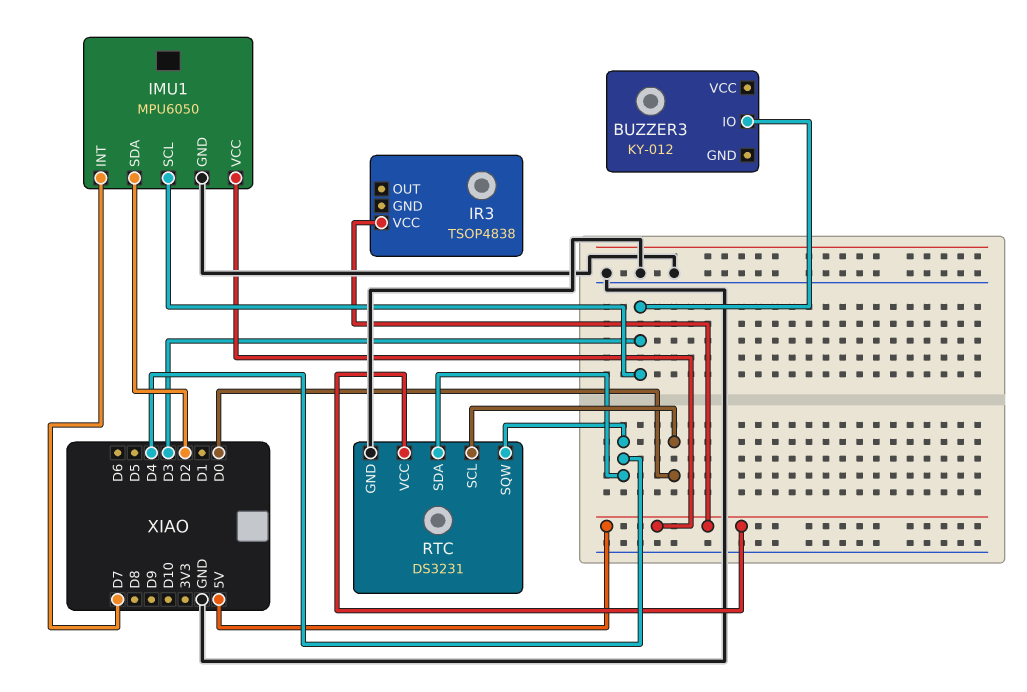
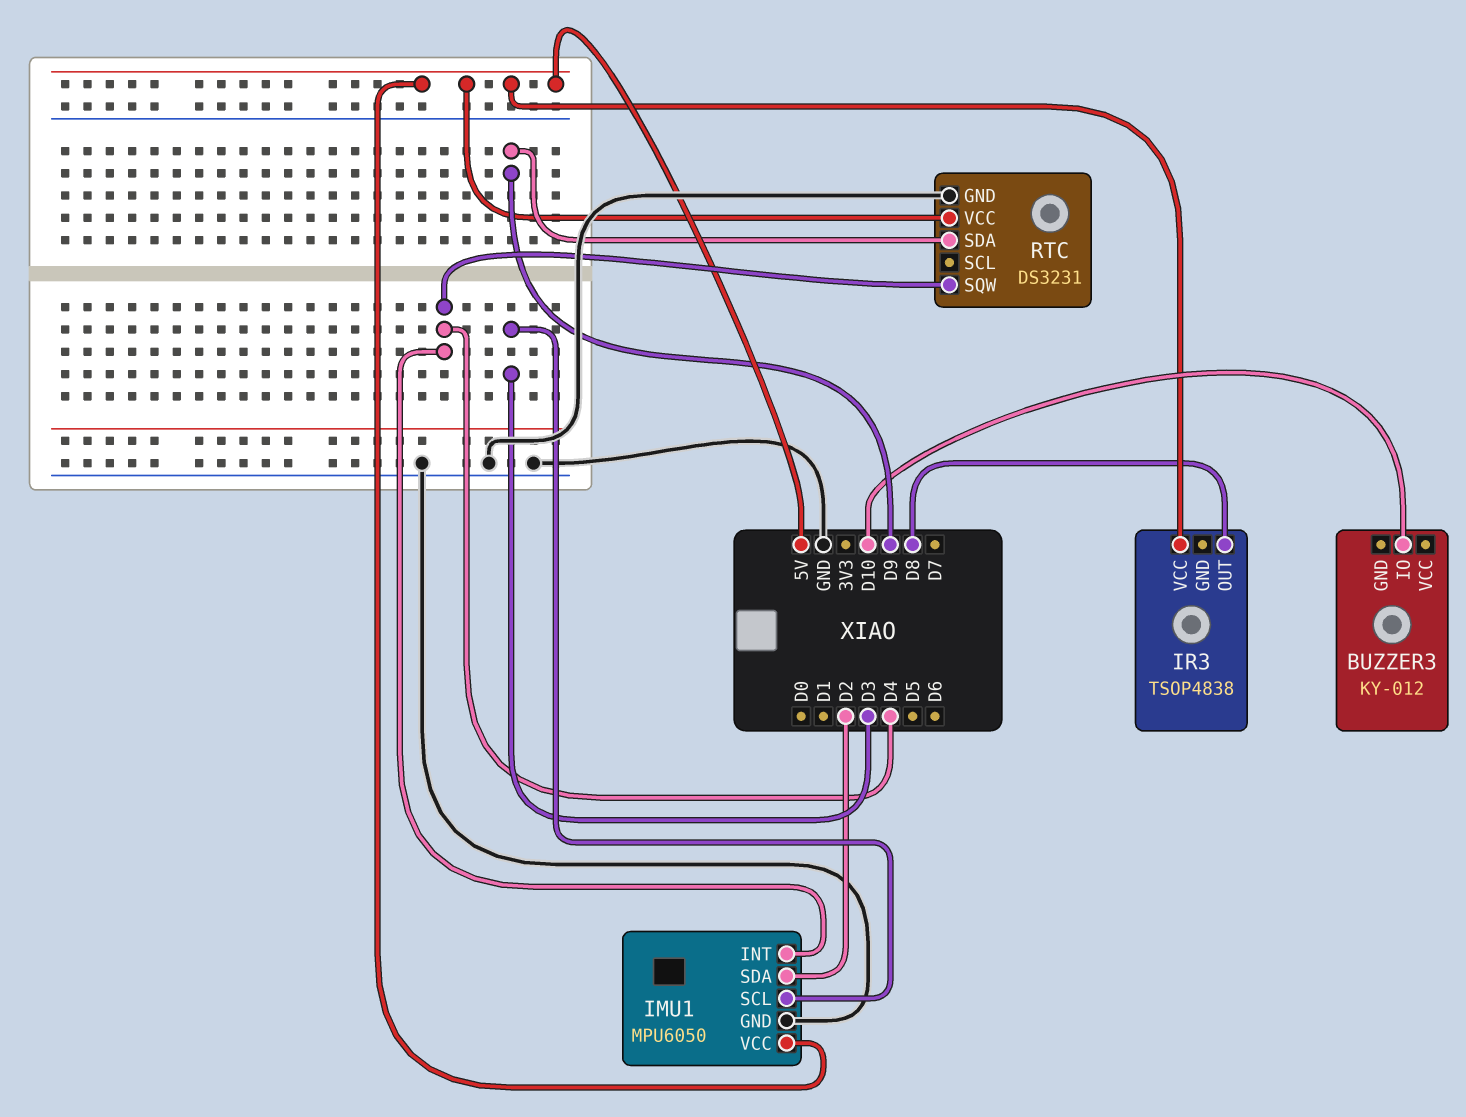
BUZZER3 pin IO: D3 -> D10
IMU1 pin INT: D7 -> D4
IR3 pin OUT: none -> D8
RTC pin SCL: D0 -> none
RTC pin SDA: D4 -> D9

